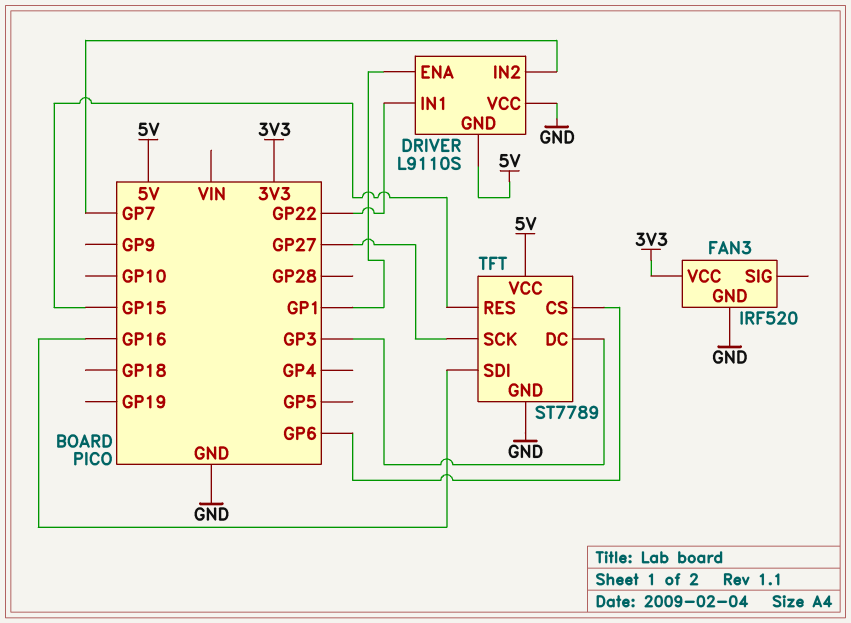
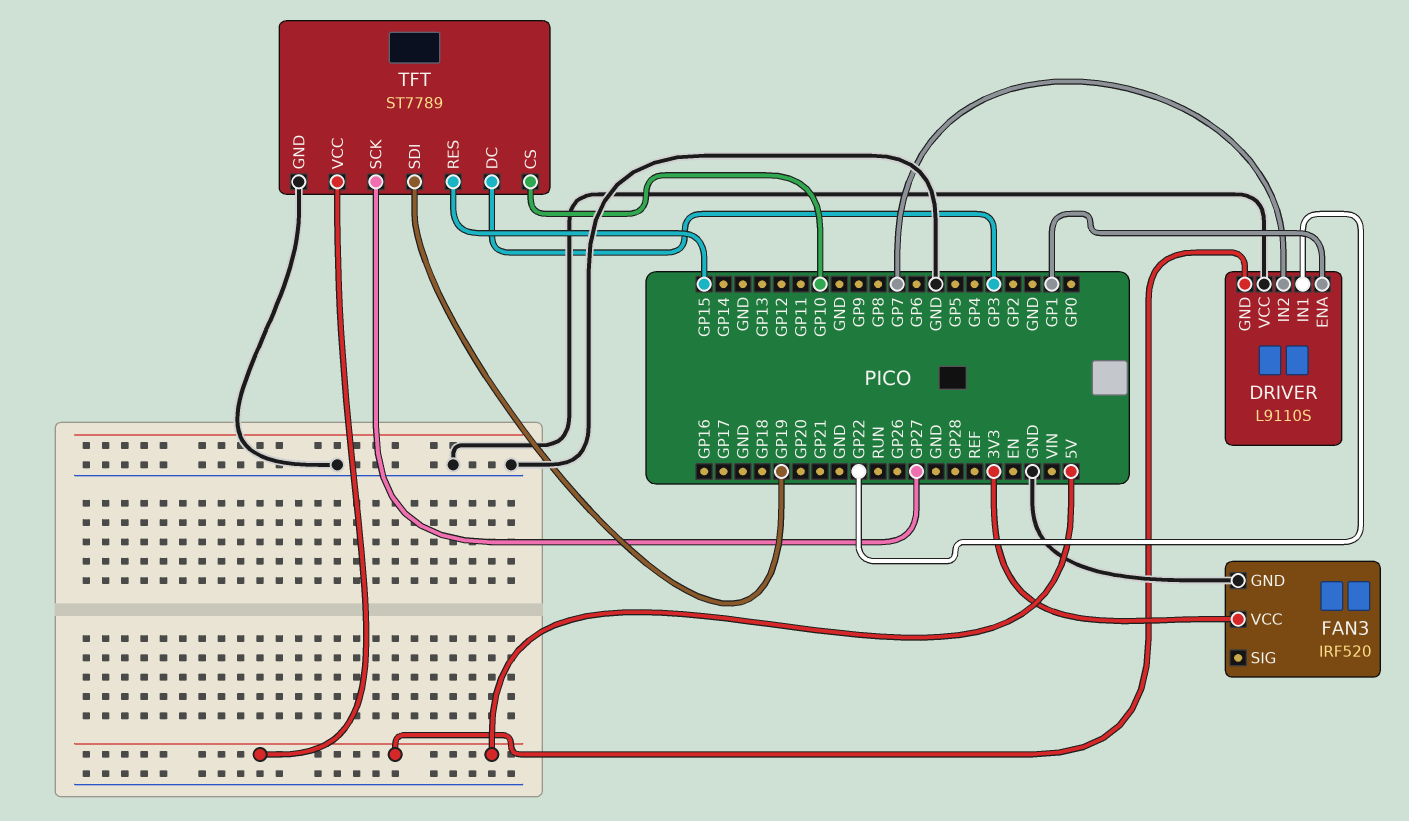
TFT pin CS: GP6 -> GP10
TFT pin SDI: GP16 -> GP19

